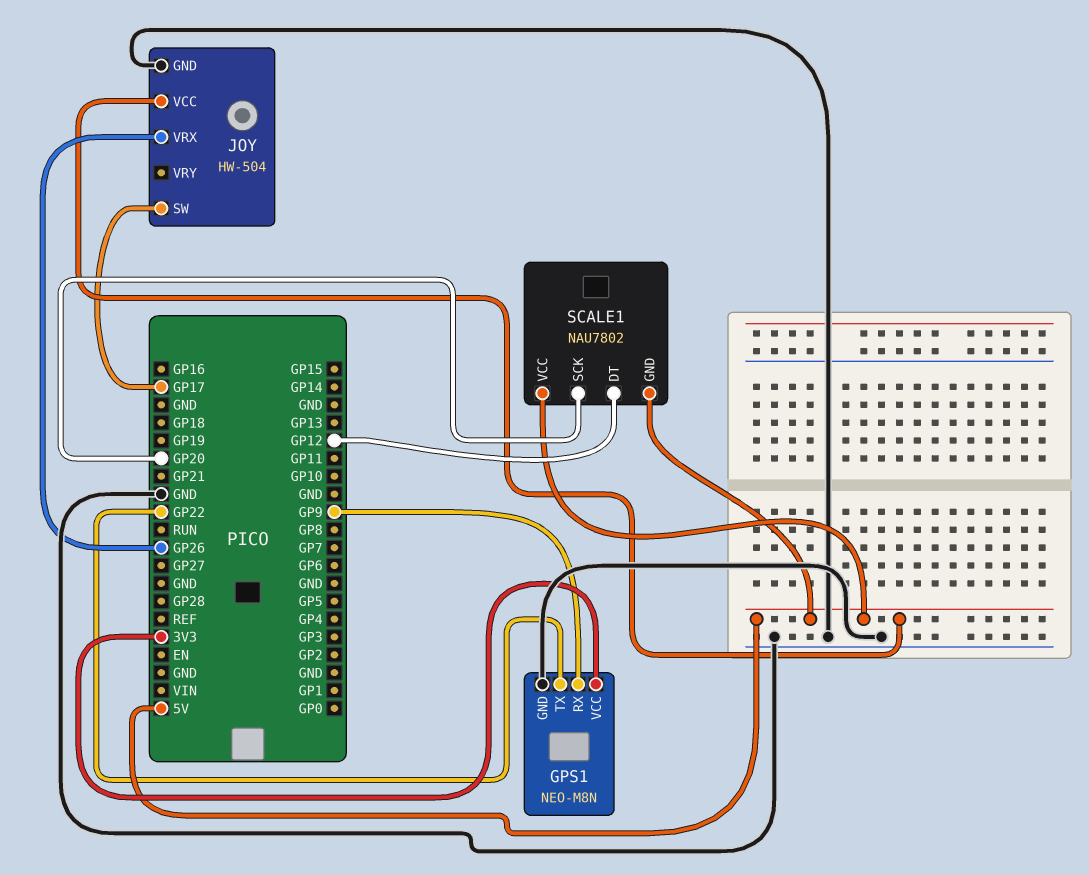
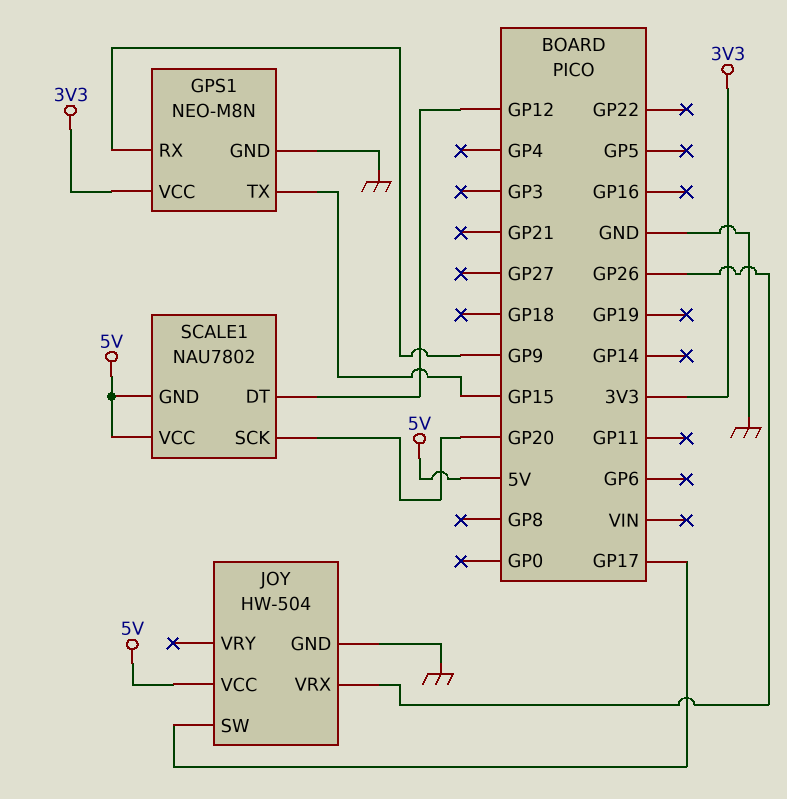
GPS1 pin TX: GP22 -> GP15

